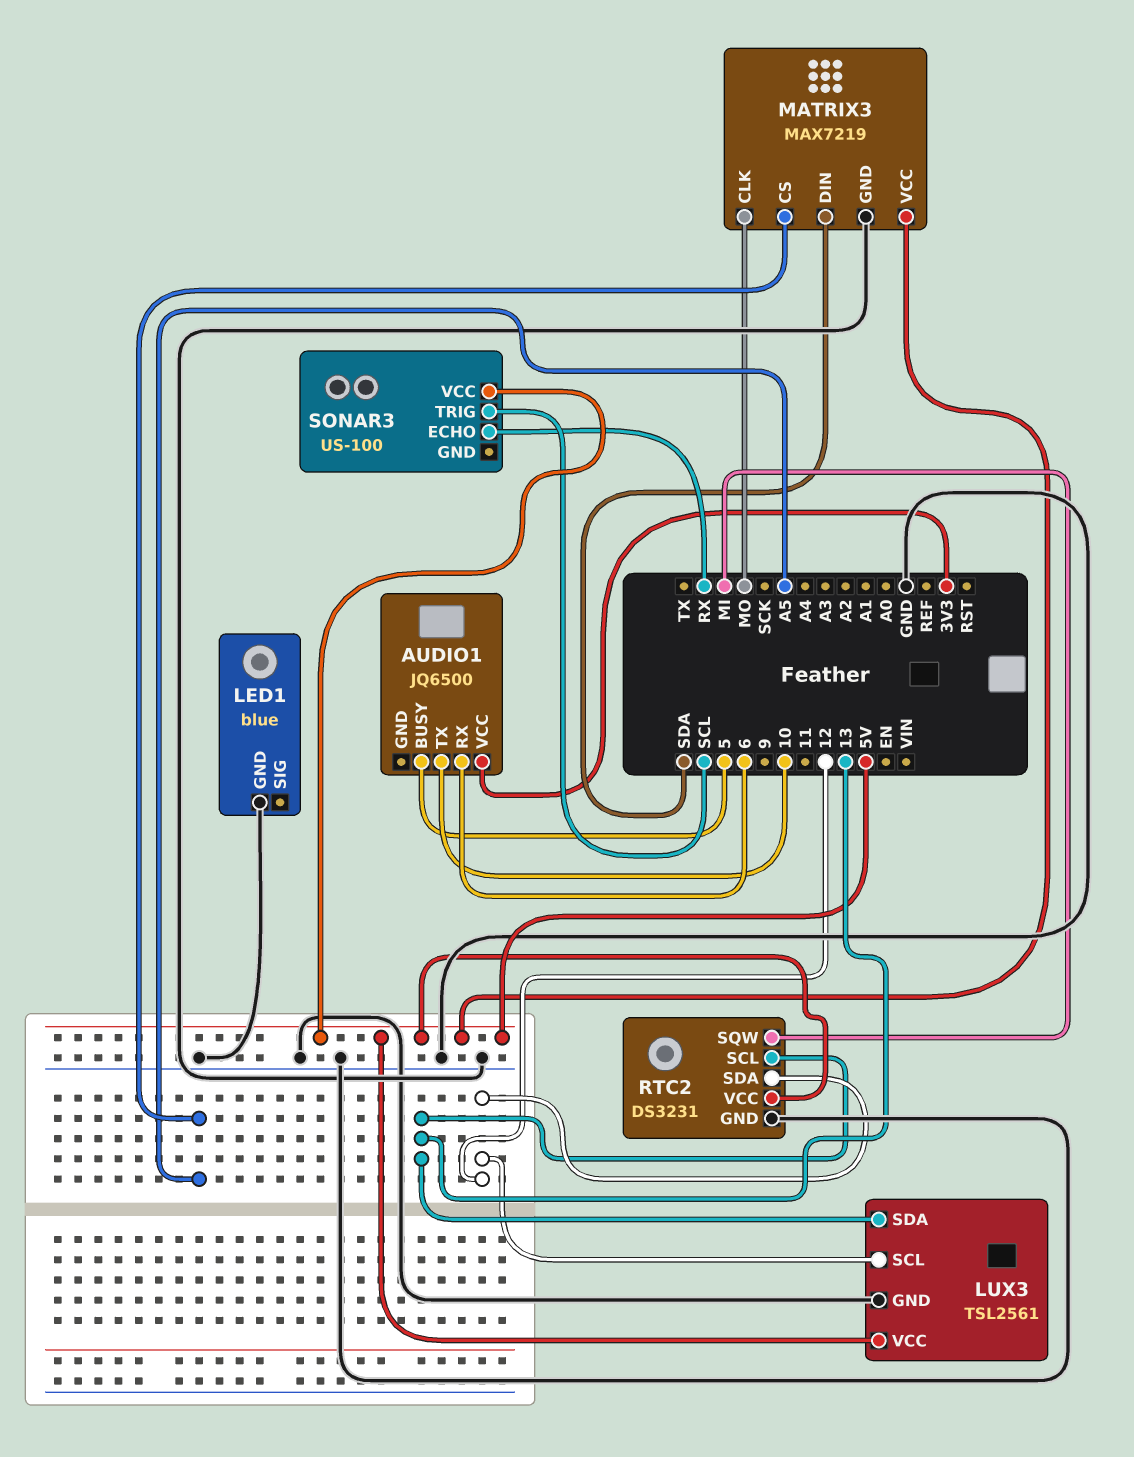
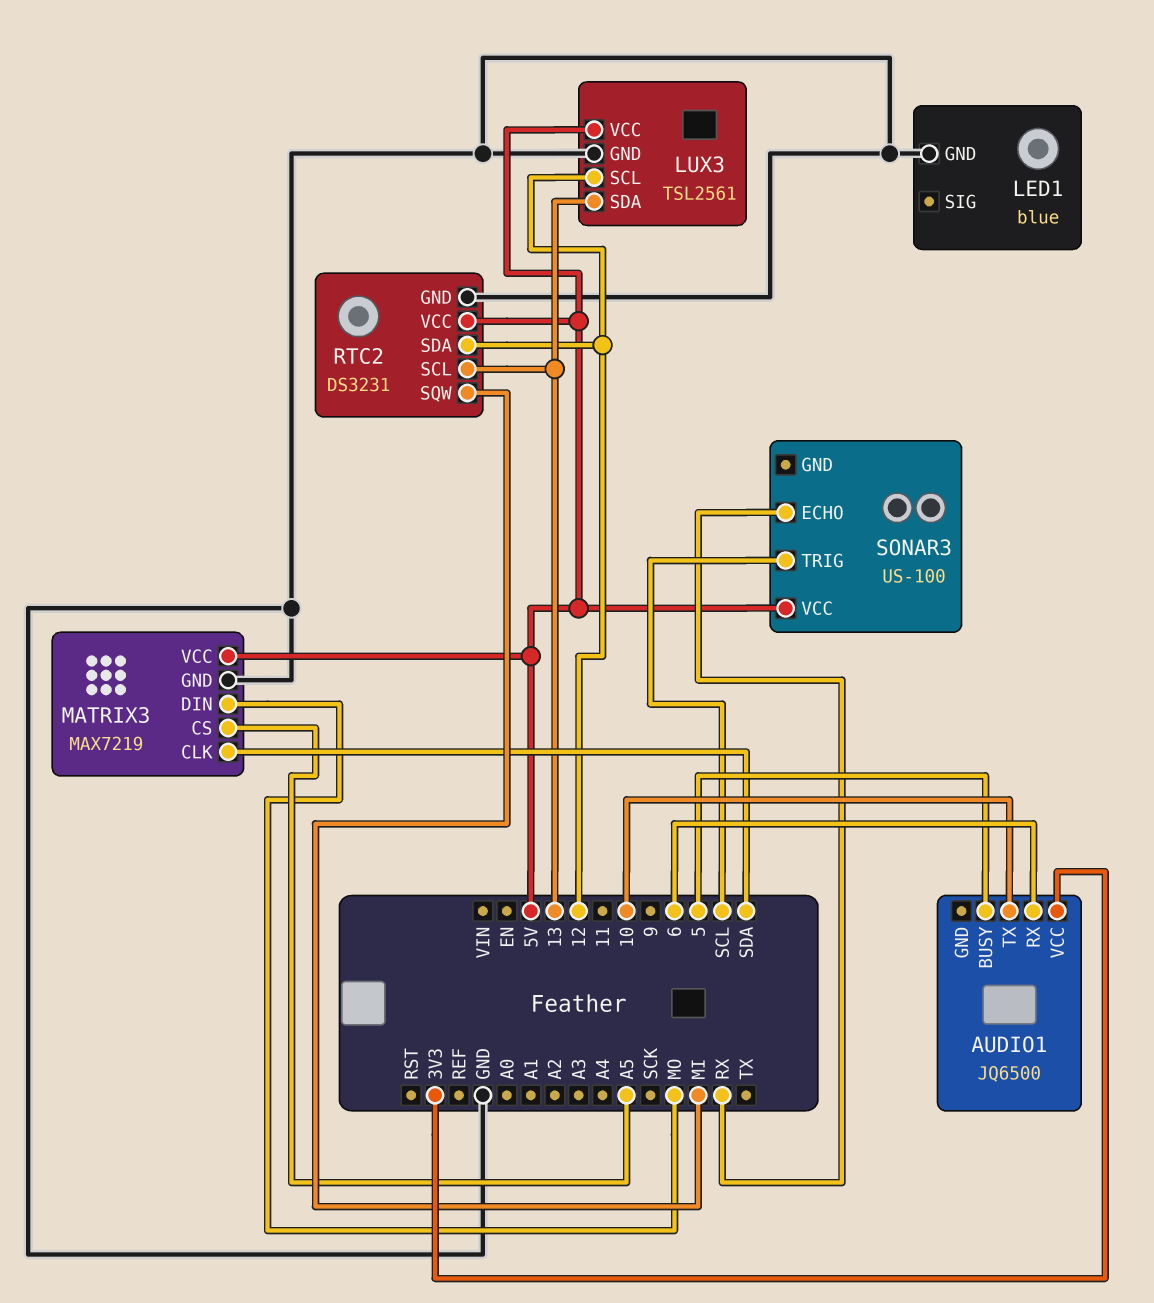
MATRIX3 pin CLK: MO -> SDA
MATRIX3 pin DIN: SDA -> MO

